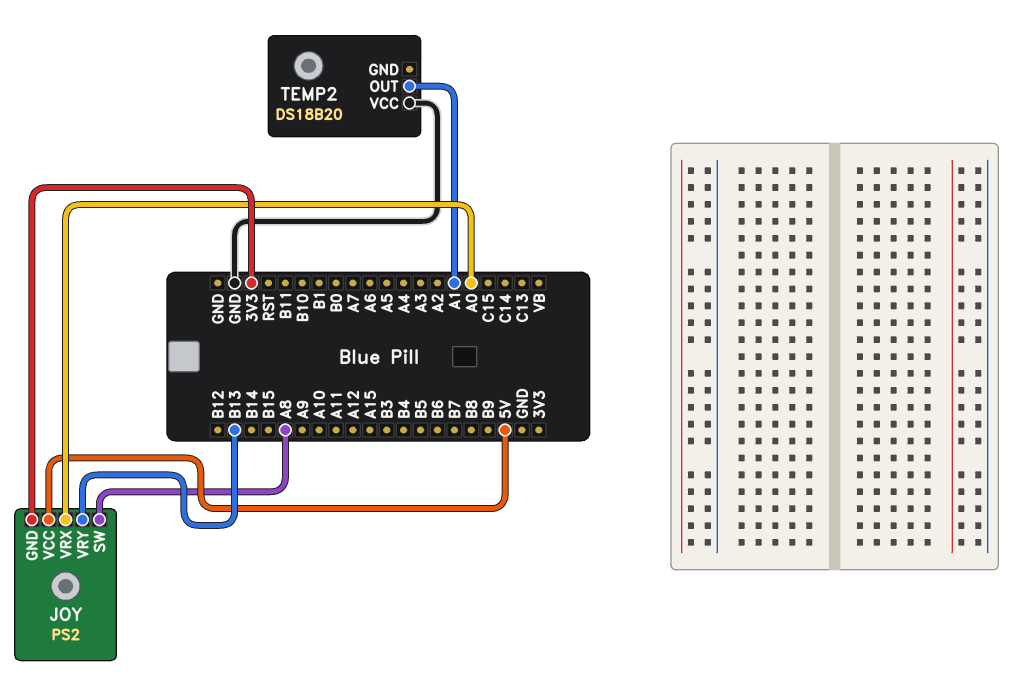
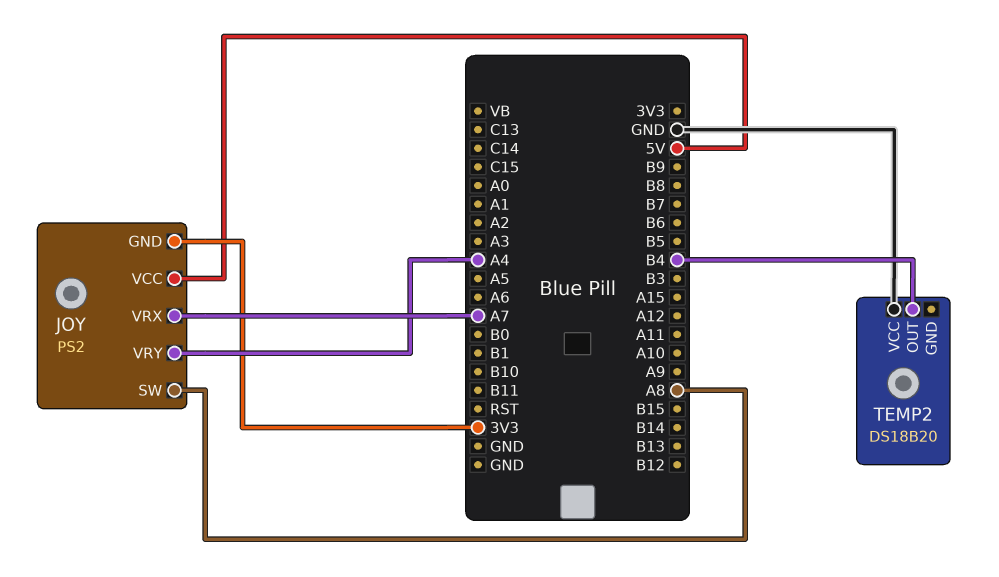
JOY pin VRX: A0 -> A7
JOY pin VRY: B13 -> A4
TEMP2 pin OUT: A1 -> B4

